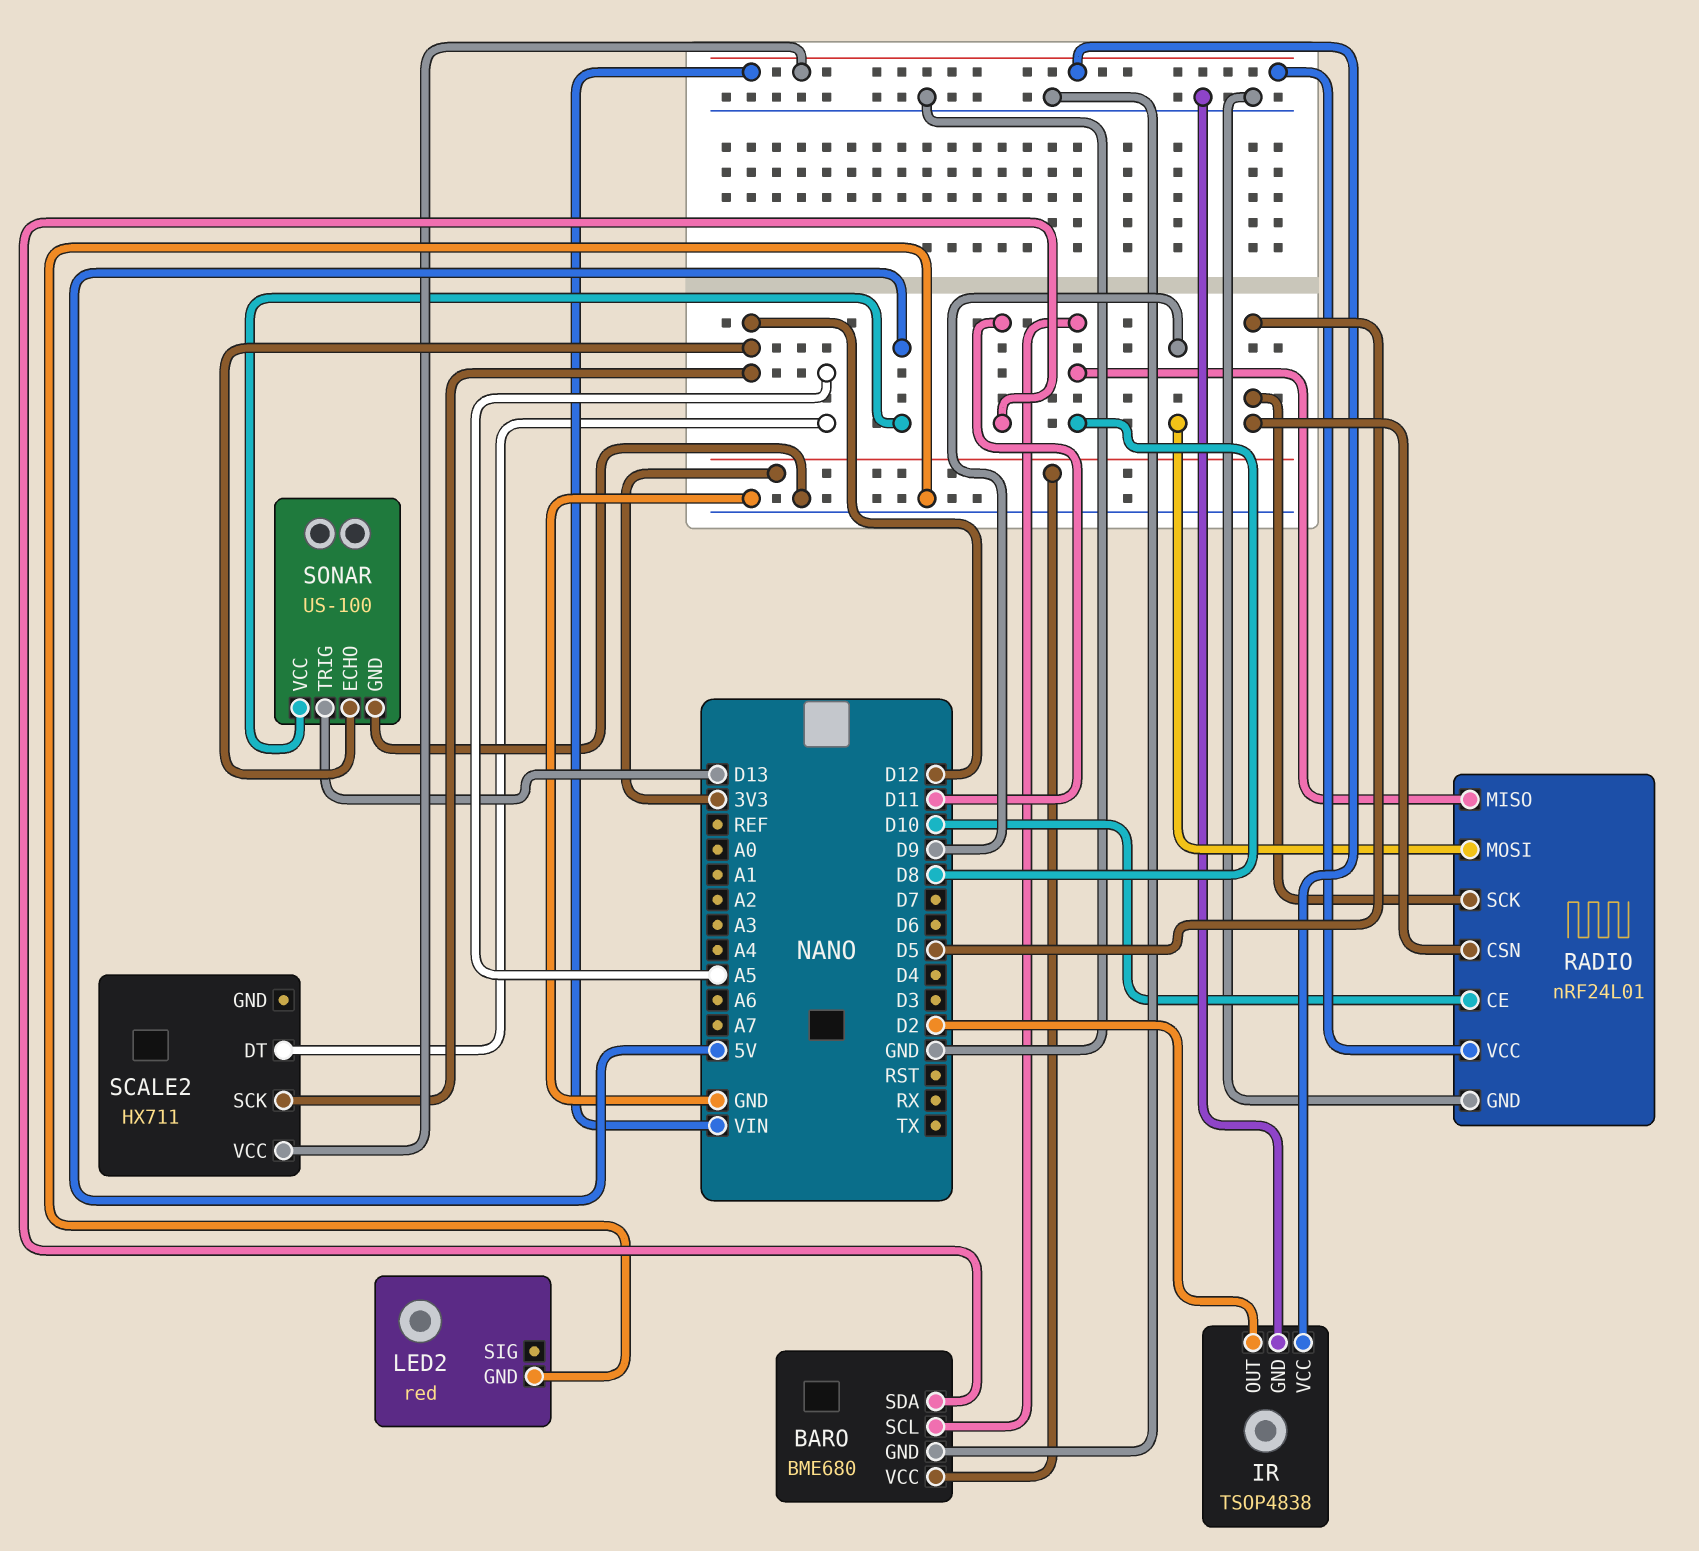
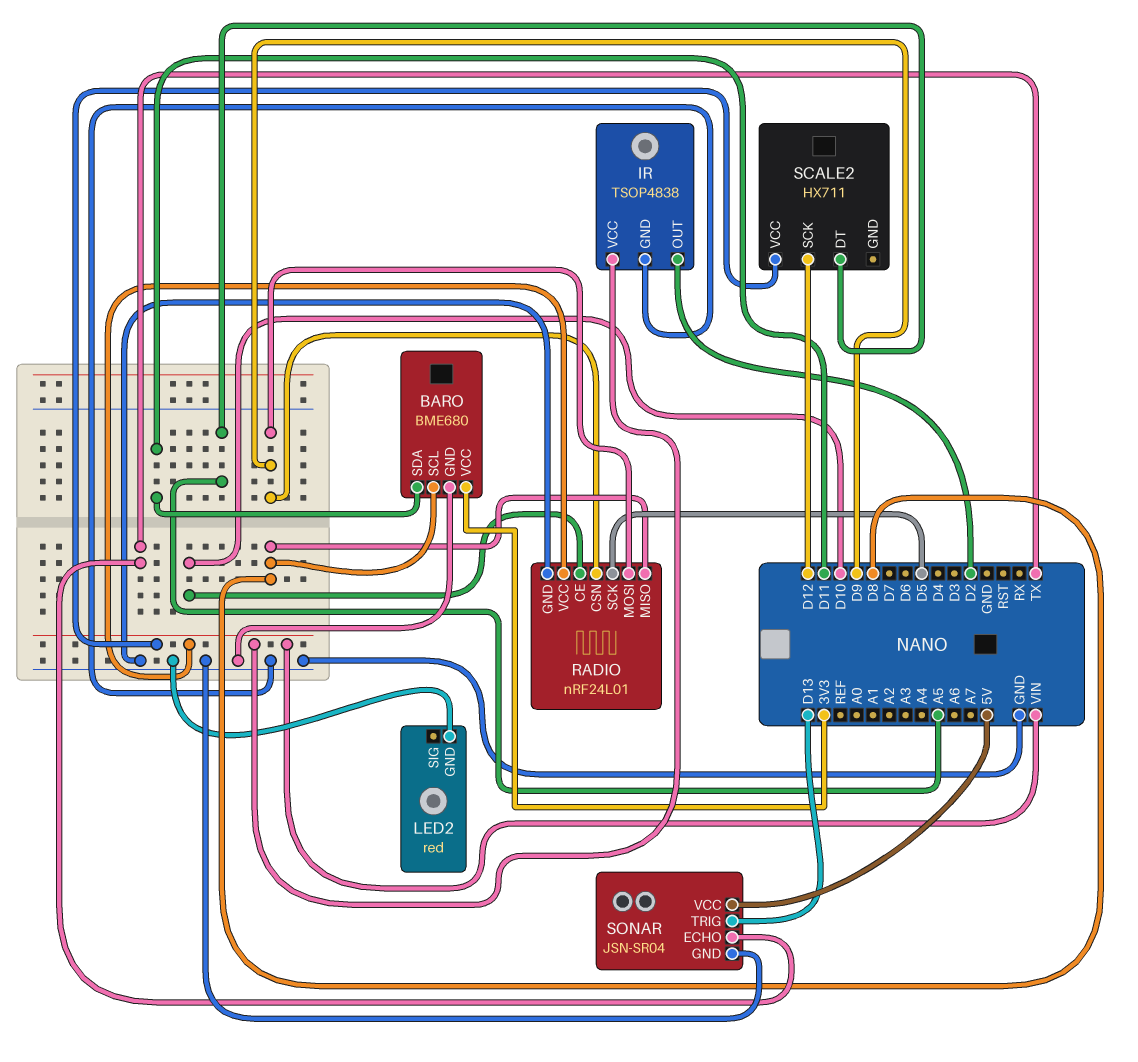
RADIO pin CSN: D5 -> D9
SONAR: US-100 -> JSN-SR04
SONAR pin ECHO: D12 -> TX

